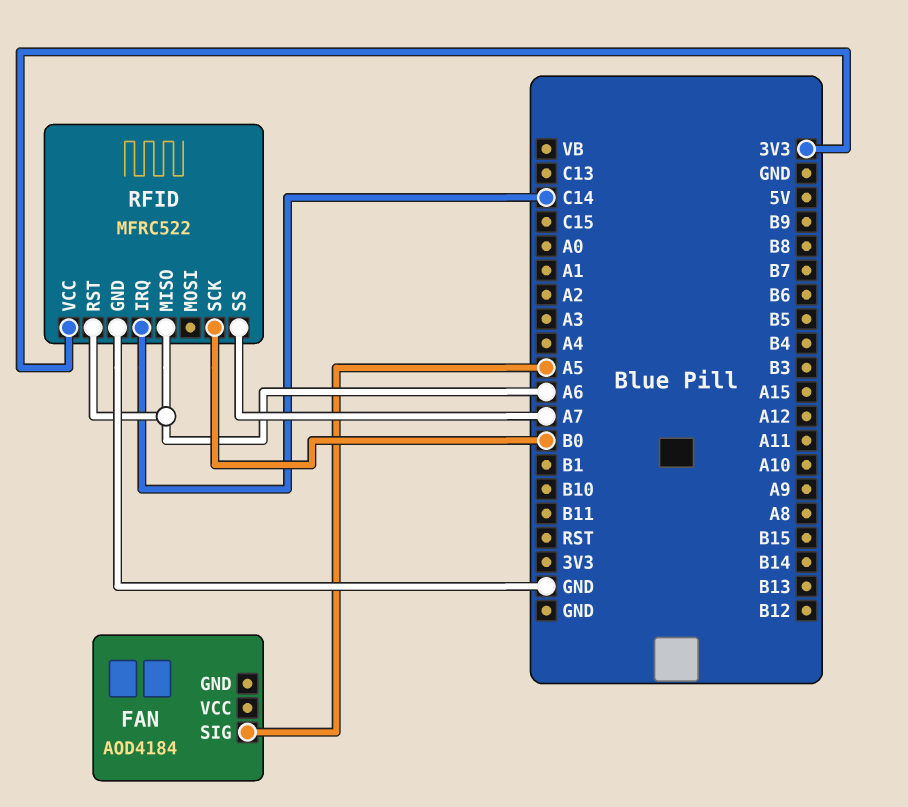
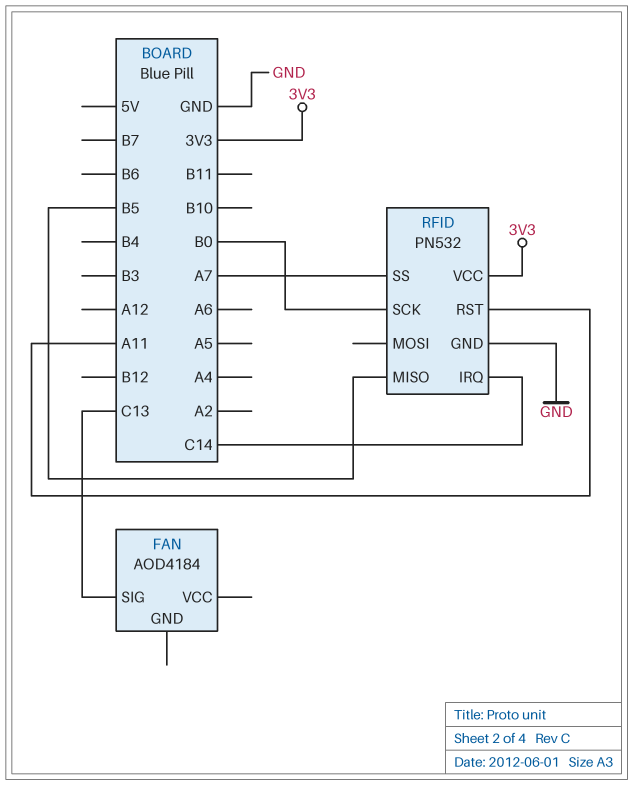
FAN pin SIG: A5 -> C13
RFID: MFRC522 -> PN532
RFID pin MISO: A6 -> B5
RFID pin RST: A6 -> A11

